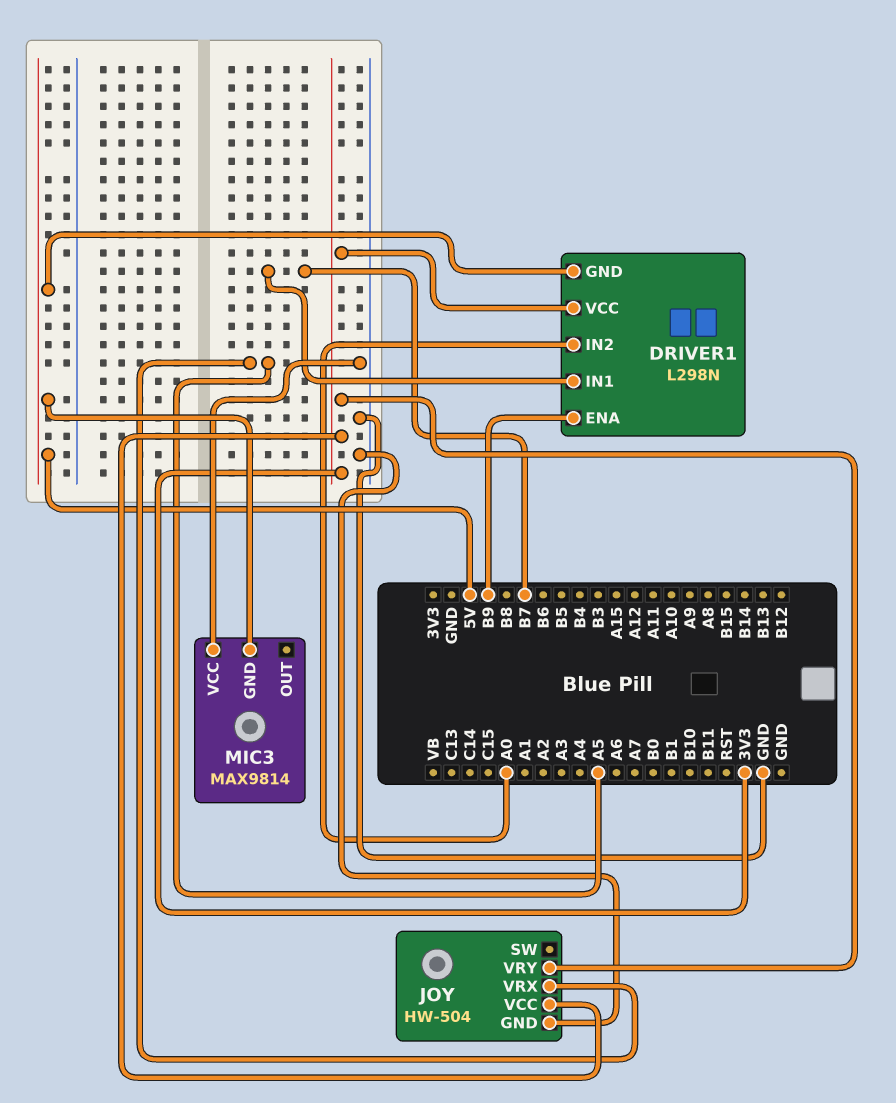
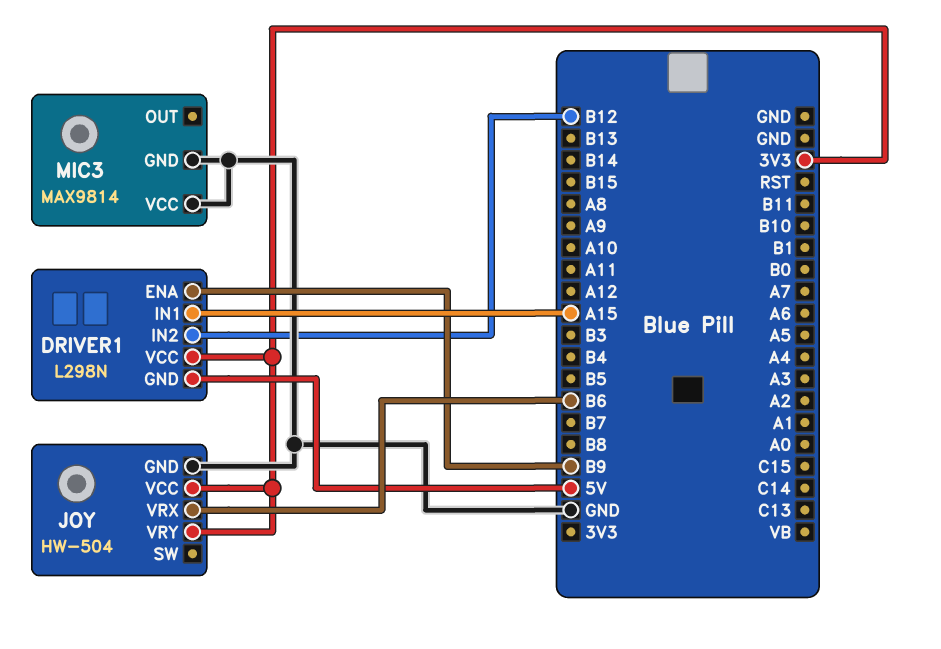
DRIVER1 pin IN1: B7 -> A15
DRIVER1 pin IN2: A0 -> B12
JOY pin VRX: A5 -> B6
MIC3 pin GND: 5V -> GND

